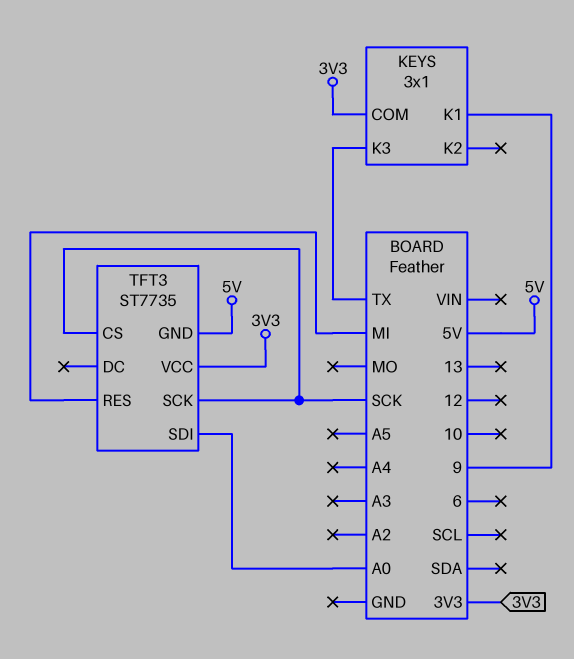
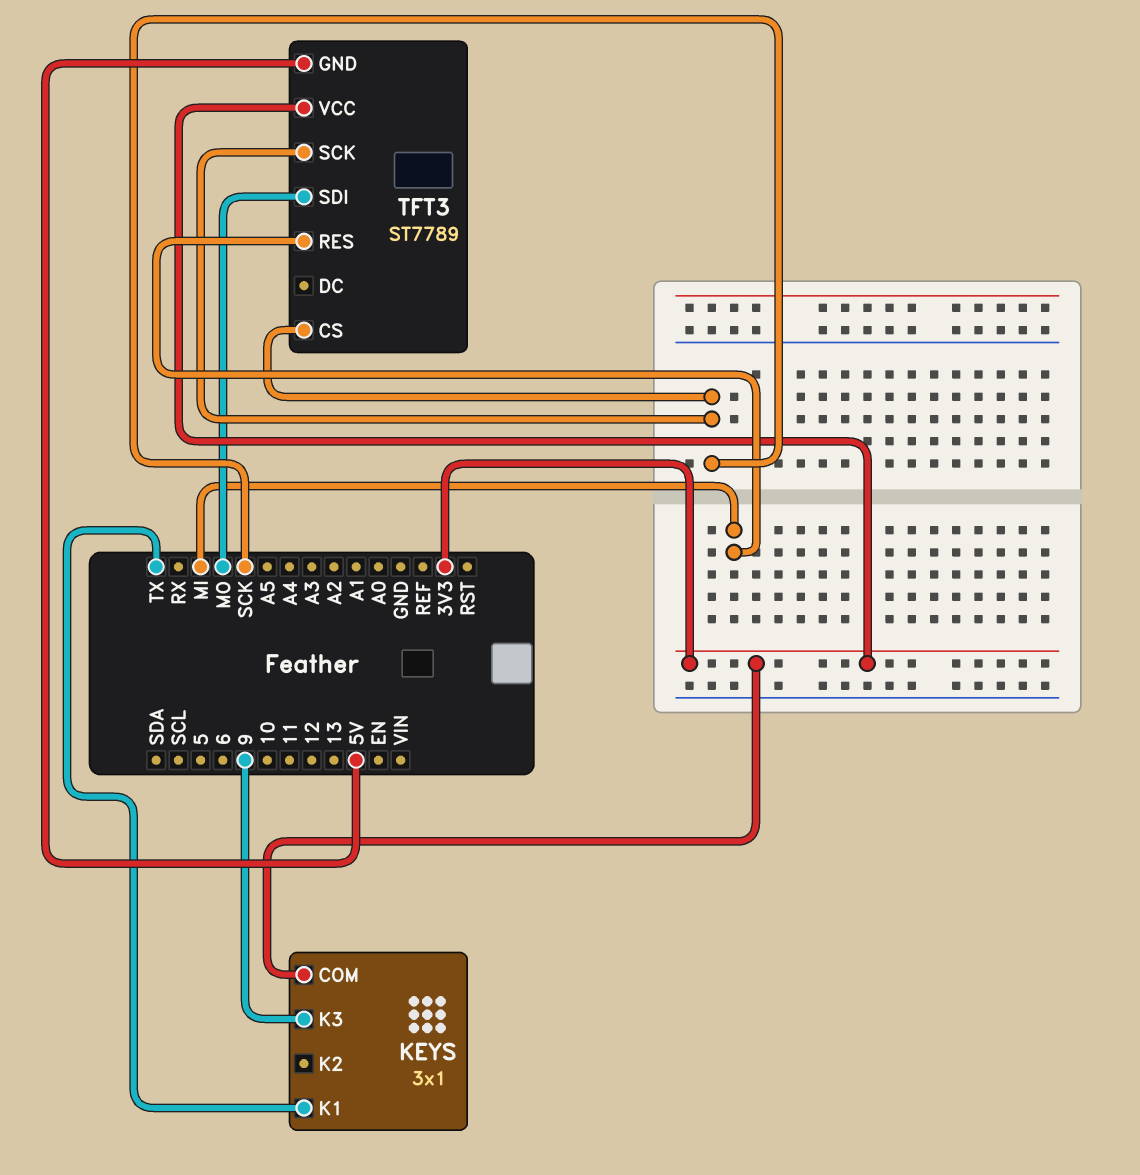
KEYS pin K1: 9 -> TX
KEYS pin K3: TX -> 9
TFT3: ST7735 -> ST7789
TFT3 pin SDI: A0 -> MO

